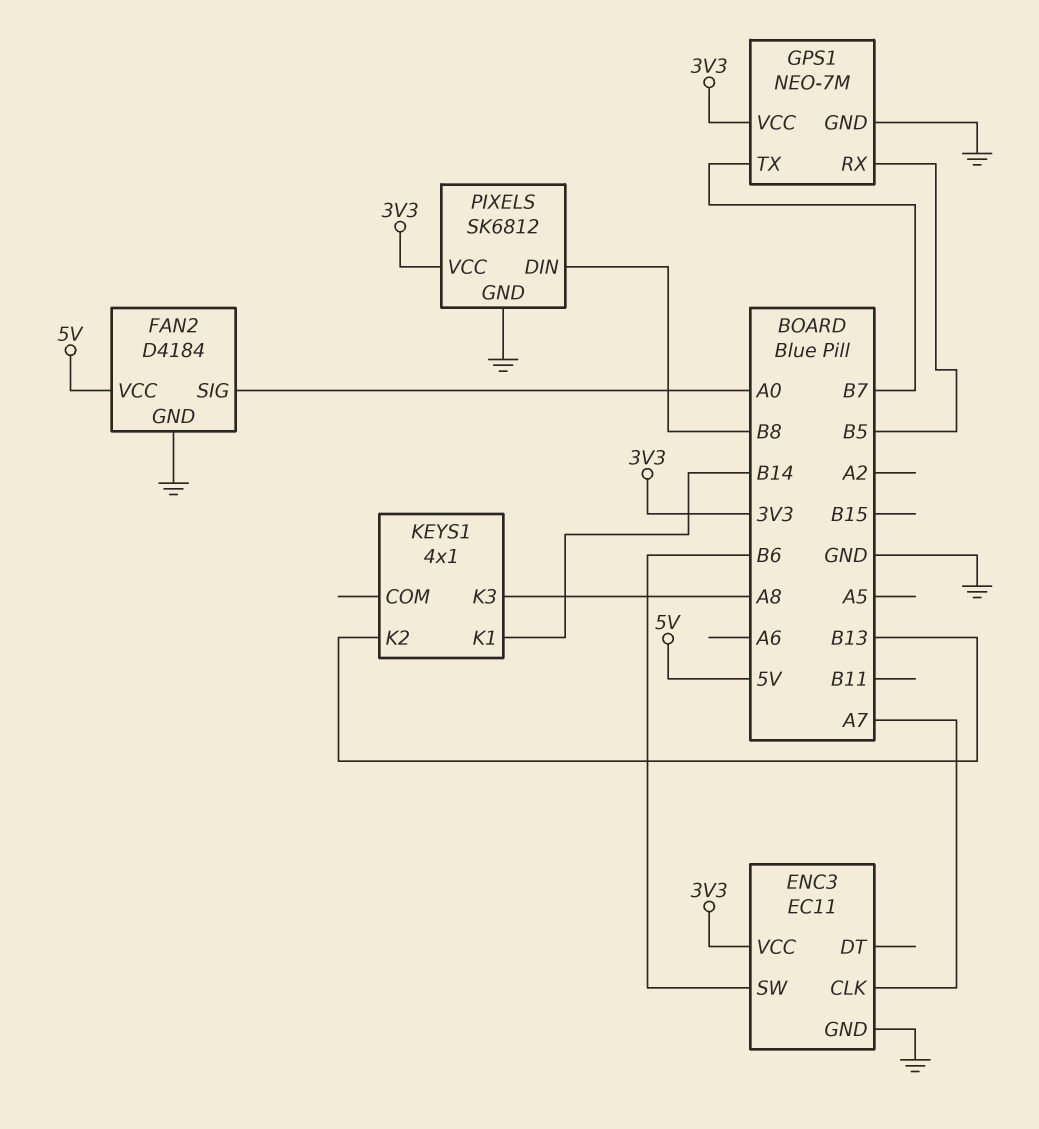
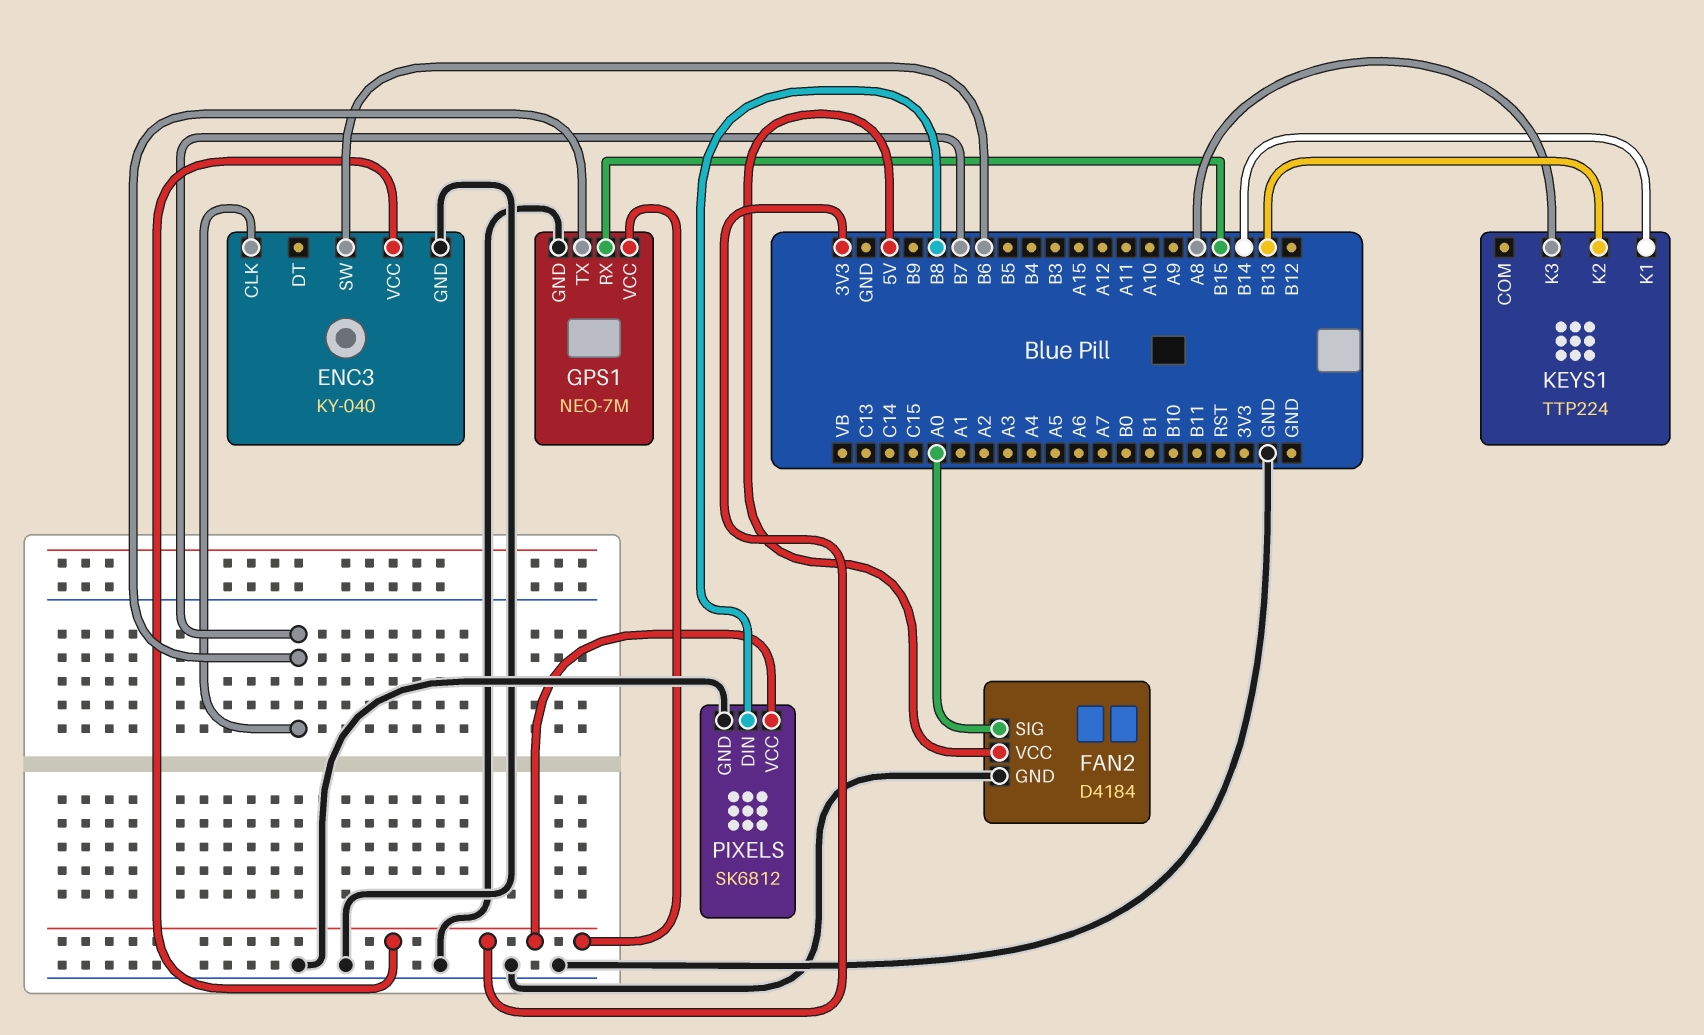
ENC3: EC11 -> KY-040
ENC3 pin CLK: A7 -> B7
GPS1 pin RX: B5 -> B15
KEYS1: 4x1 -> TTP224

